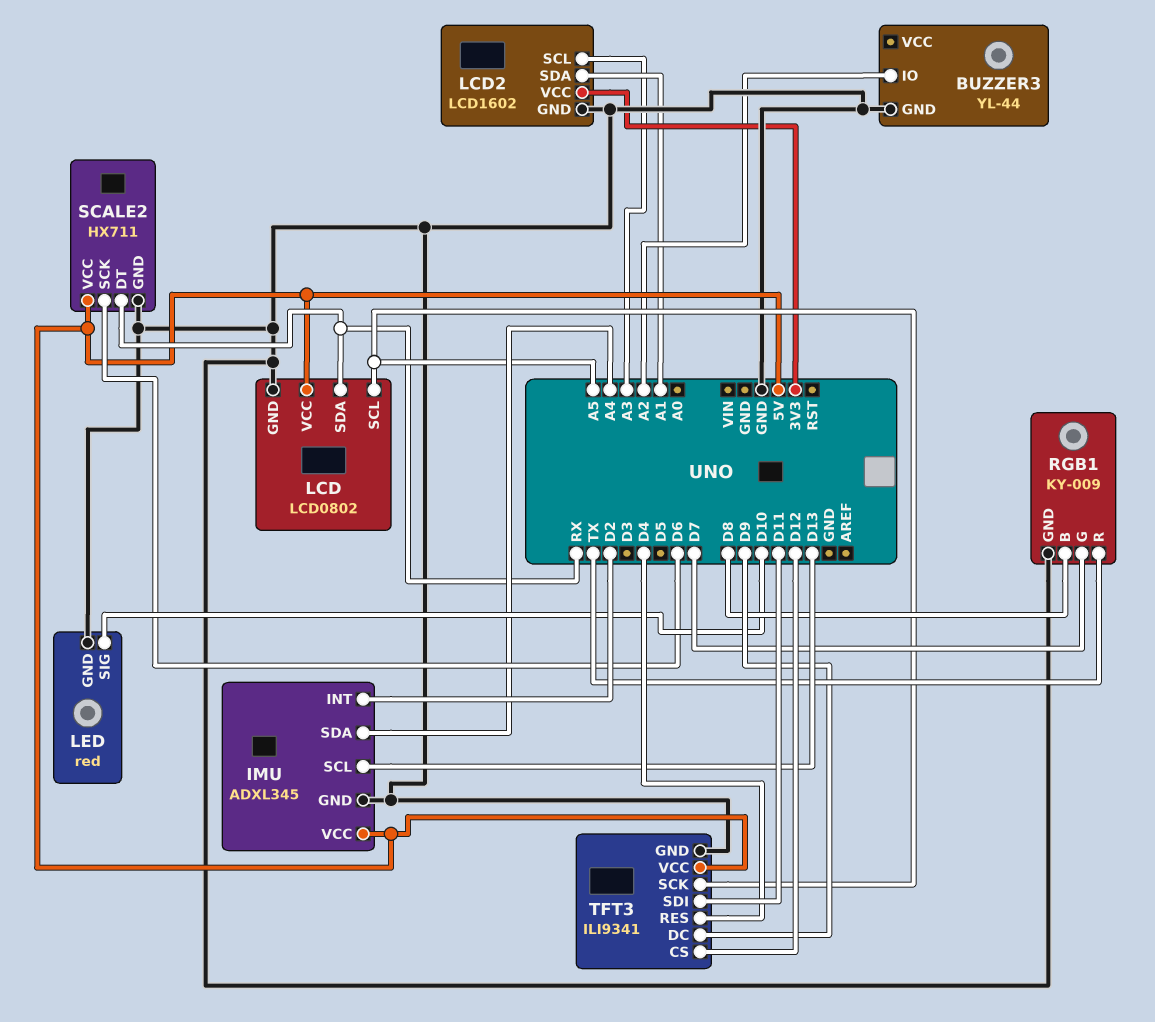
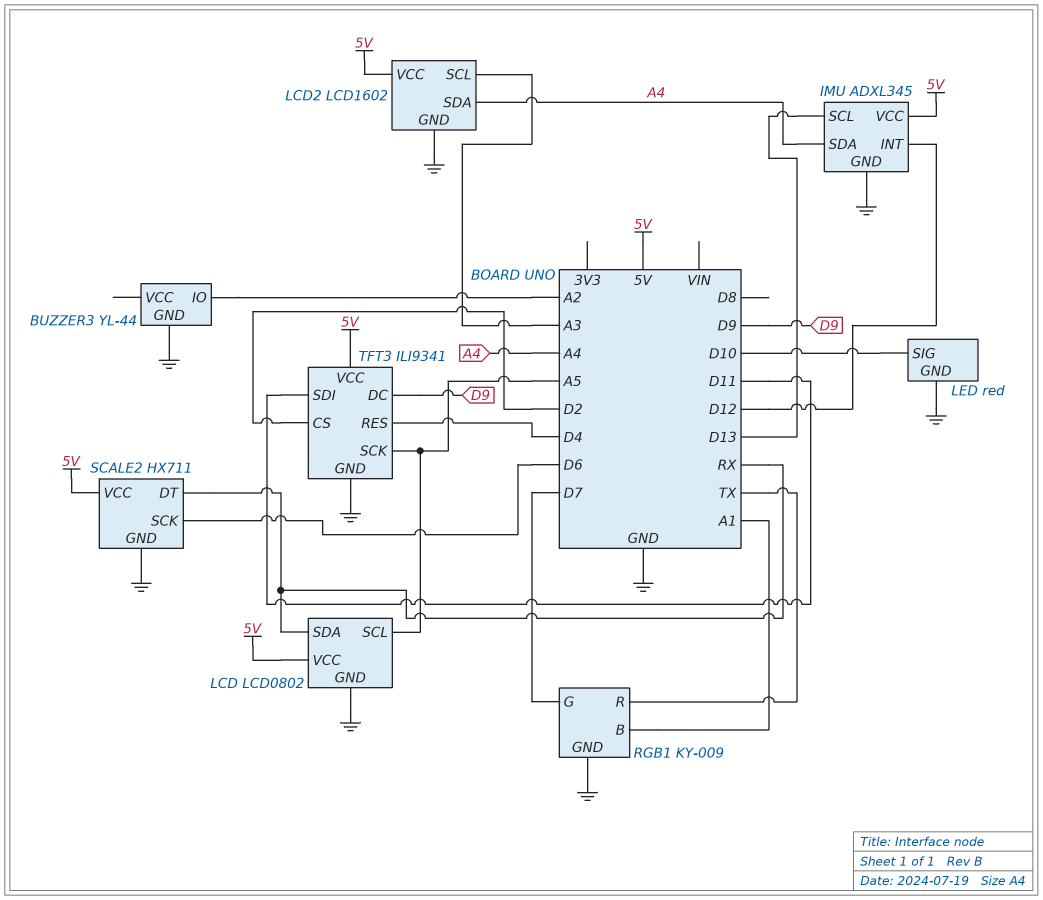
IMU pin INT: D2 -> D12
LCD2 pin SDA: A1 -> A4
LCD2 pin VCC: 3V3 -> 5V
RGB1 pin B: D8 -> A1
TFT3 pin CS: D12 -> D2

